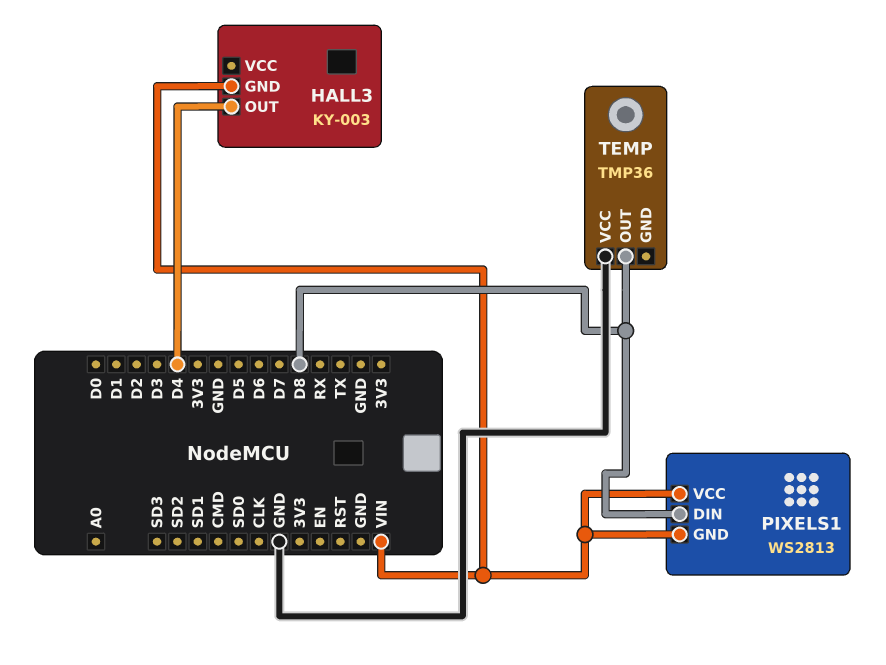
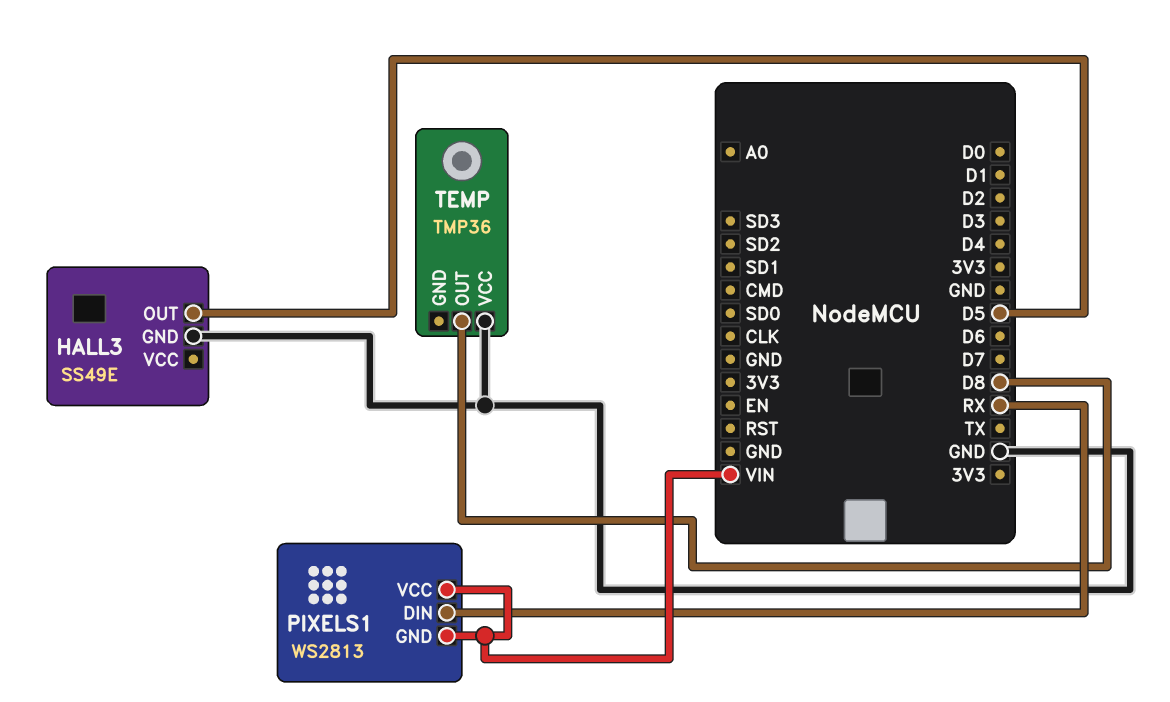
HALL3: KY-003 -> SS49E
HALL3 pin GND: VIN -> GND
HALL3 pin OUT: D4 -> D5
PIXELS1 pin DIN: D8 -> RX

